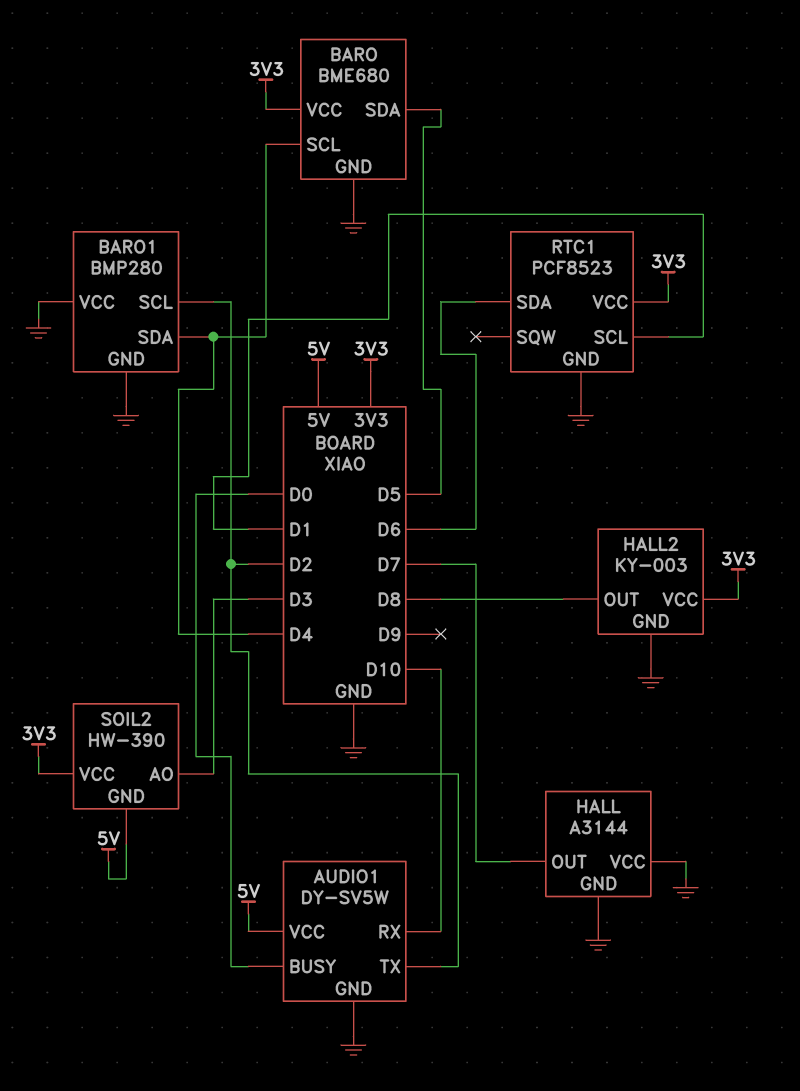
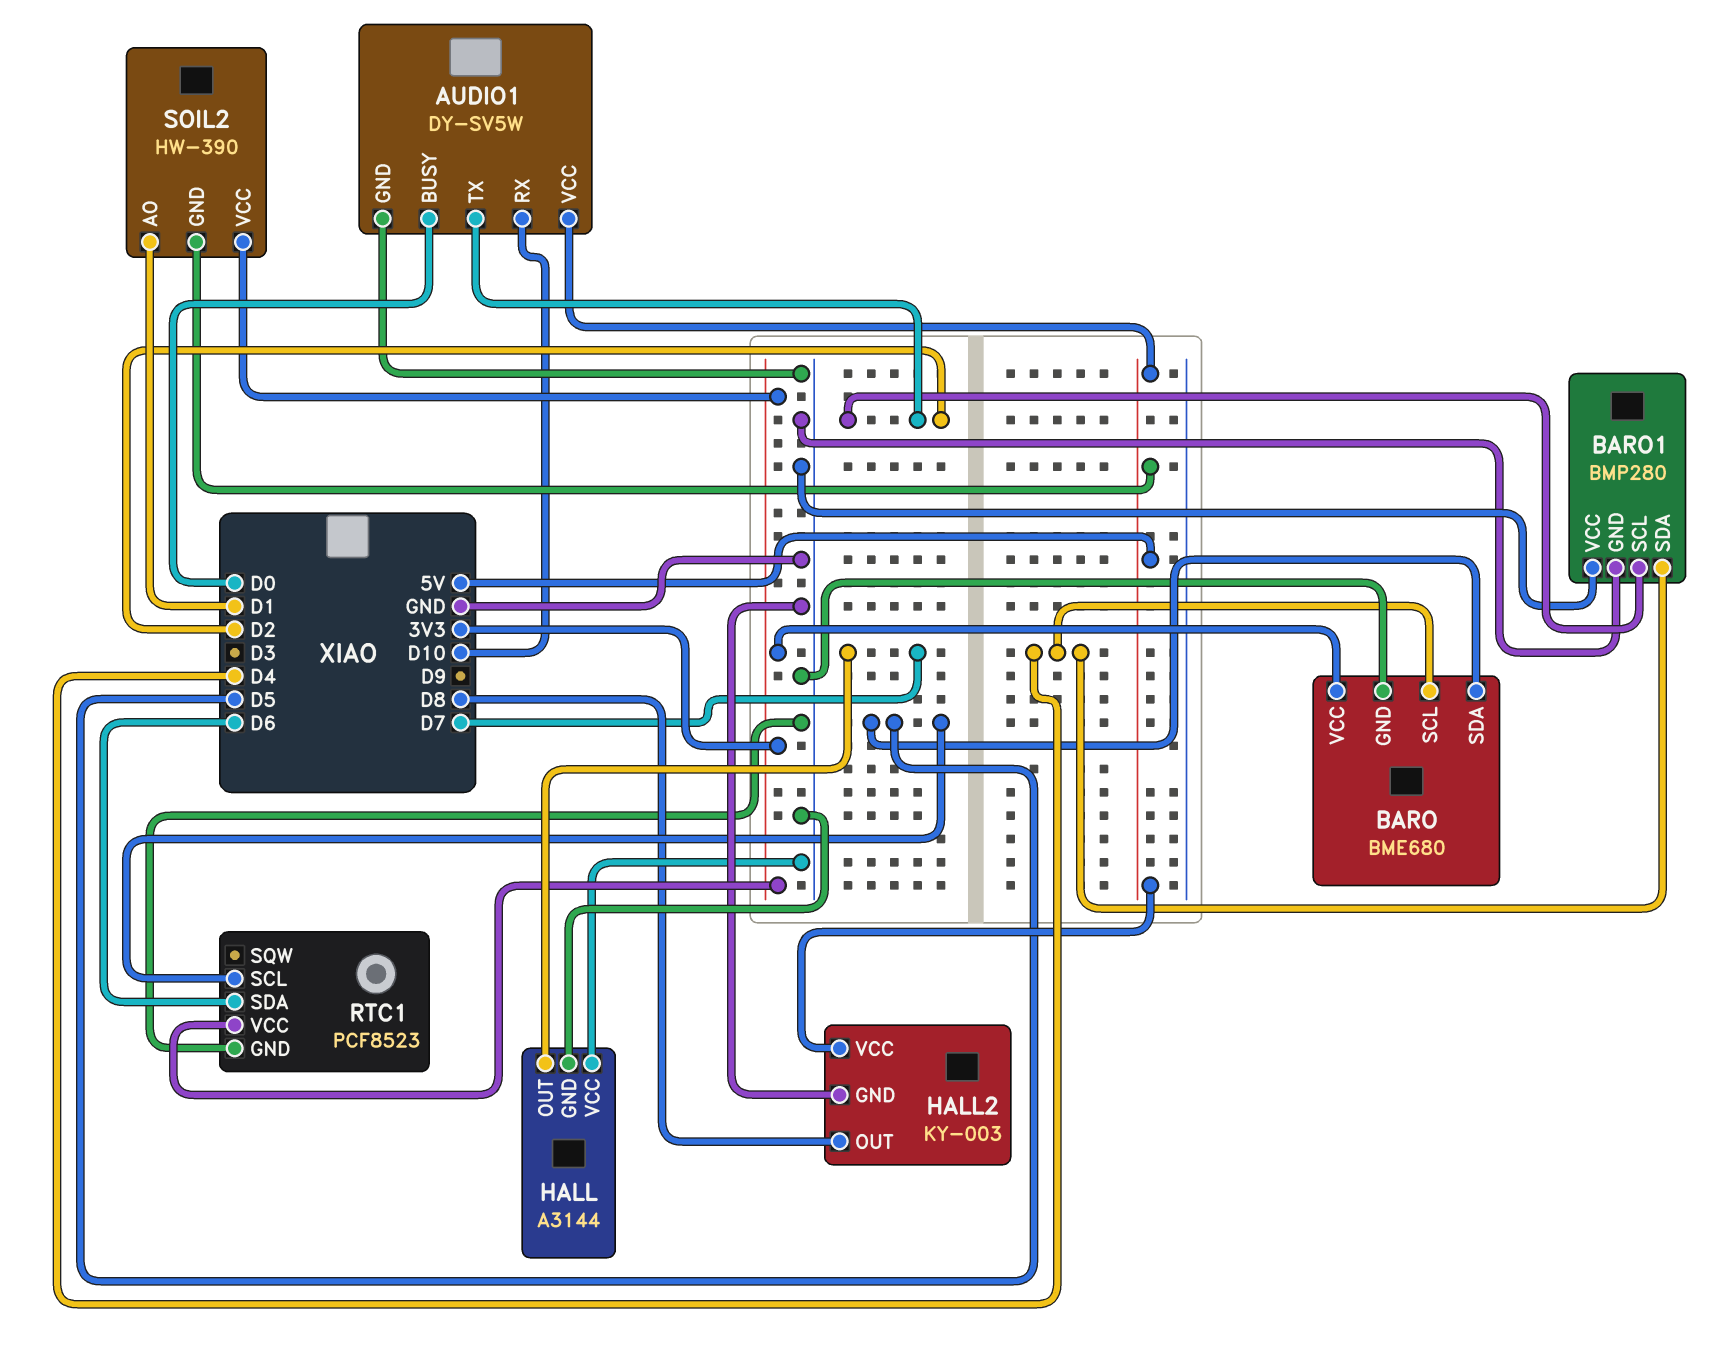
HALL2 pin VCC: 3V3 -> 5V
RTC1 pin SCL: D1 -> D5
SOIL2 pin AO: D3 -> D1

